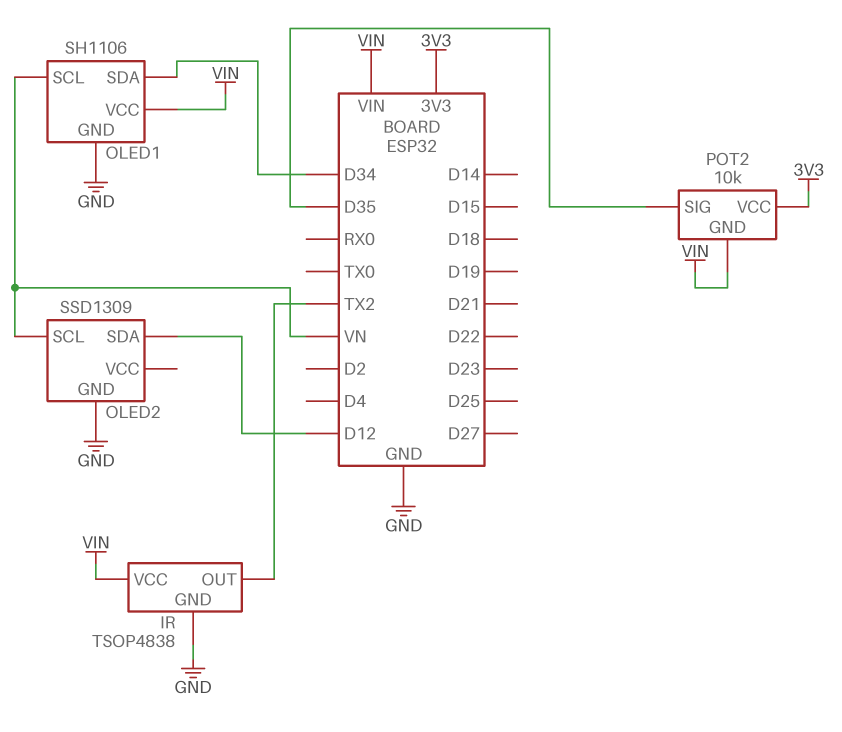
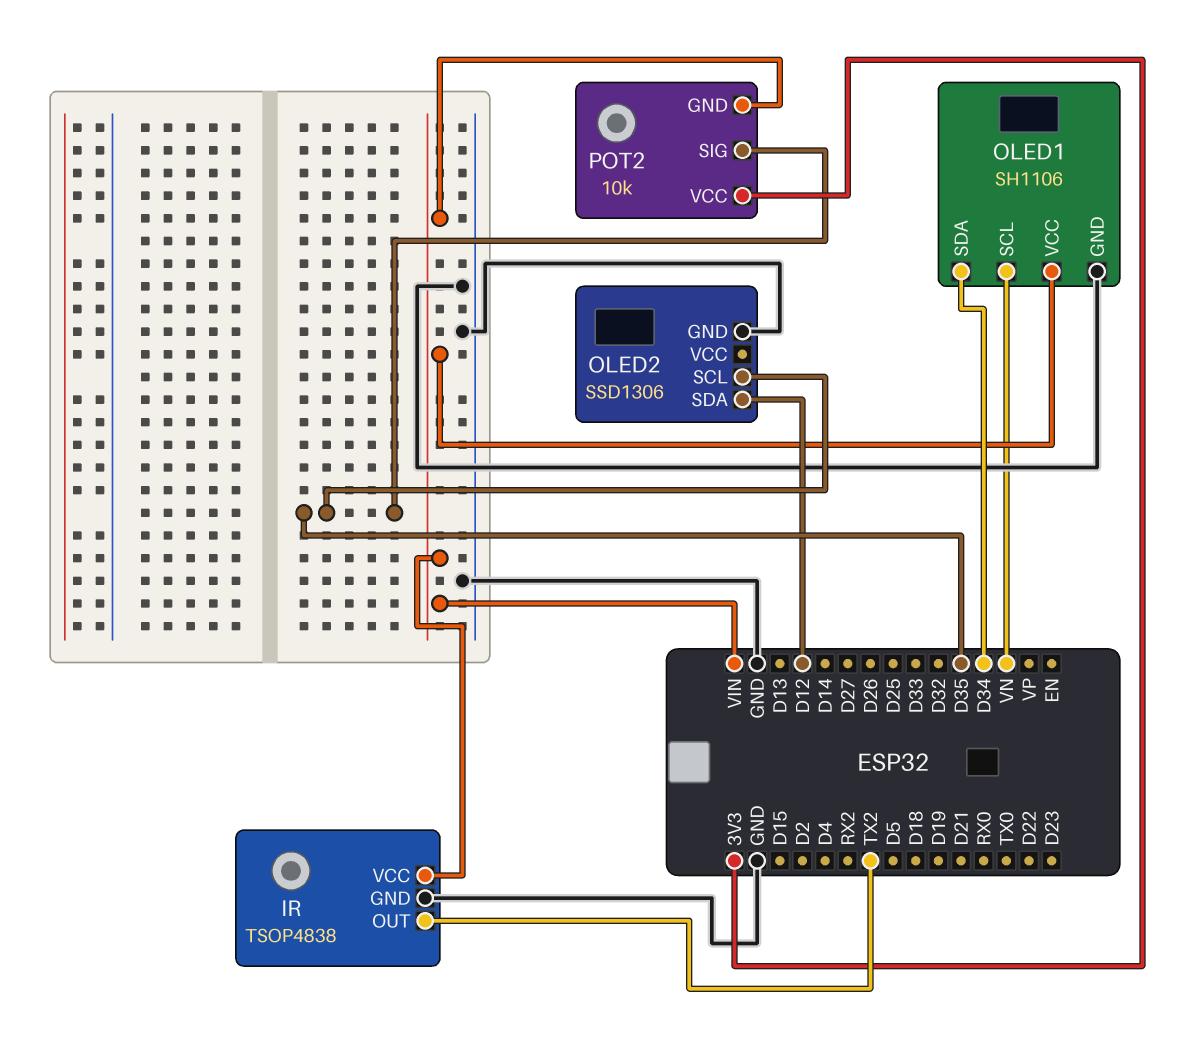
OLED2: SSD1309 -> SSD1306
OLED2 pin SCL: VN -> D35

